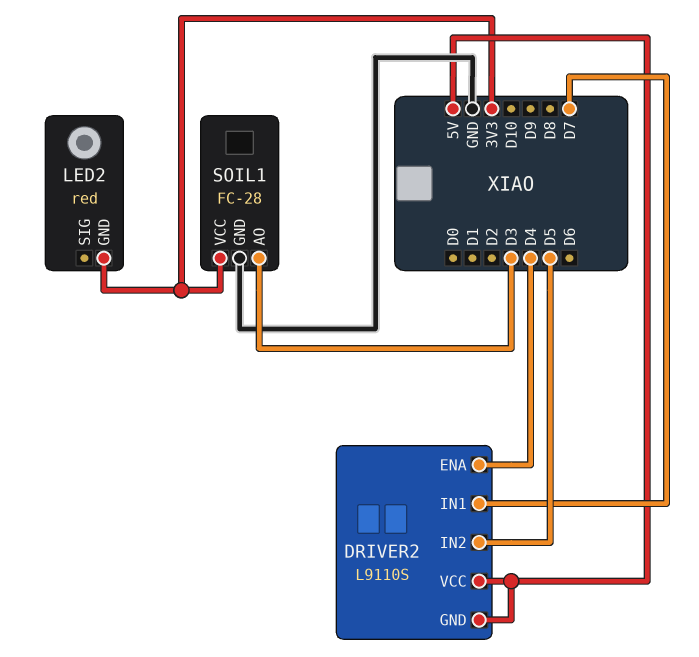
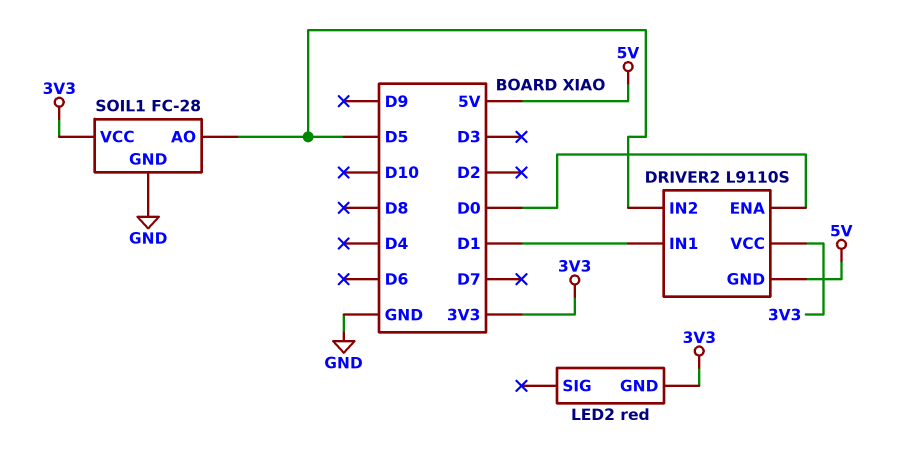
DRIVER2 pin ENA: D4 -> D0
DRIVER2 pin IN1: D7 -> D1
DRIVER2 pin VCC: 5V -> 3V3
SOIL1 pin AO: D3 -> D5

